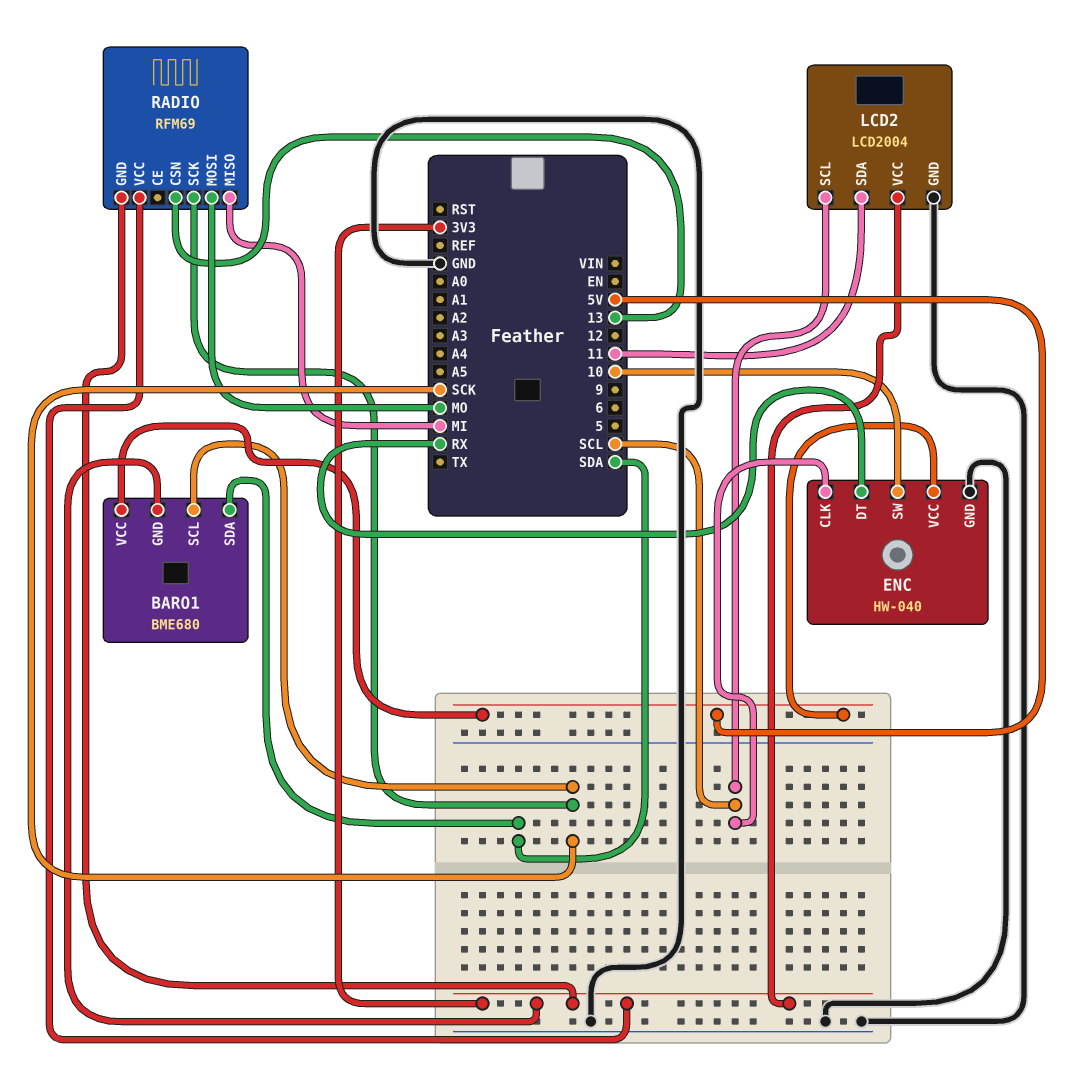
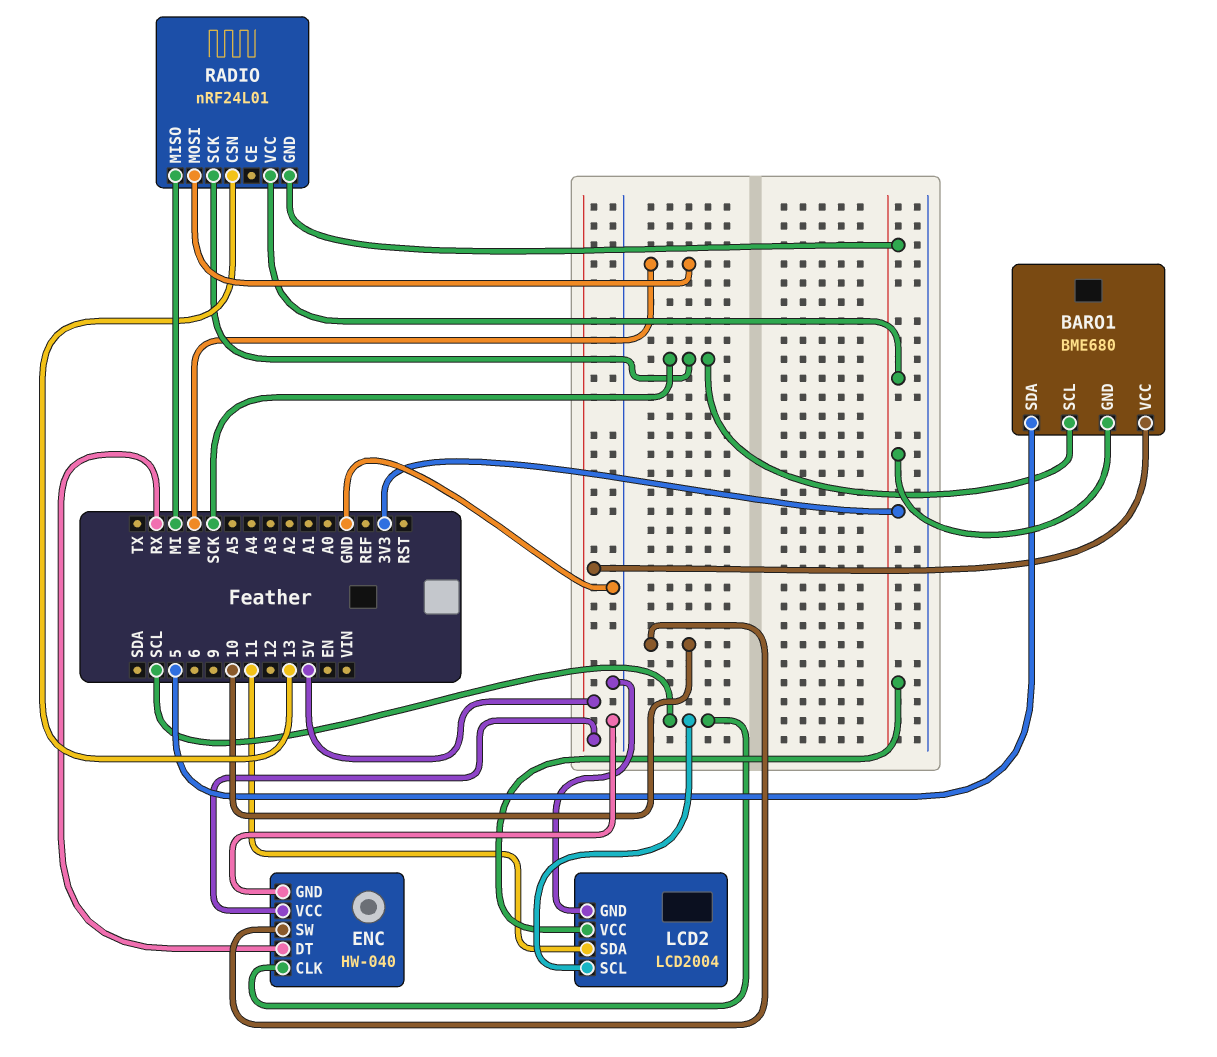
BARO1 pin SDA: SDA -> 5
RADIO: RFM69 -> nRF24L01

